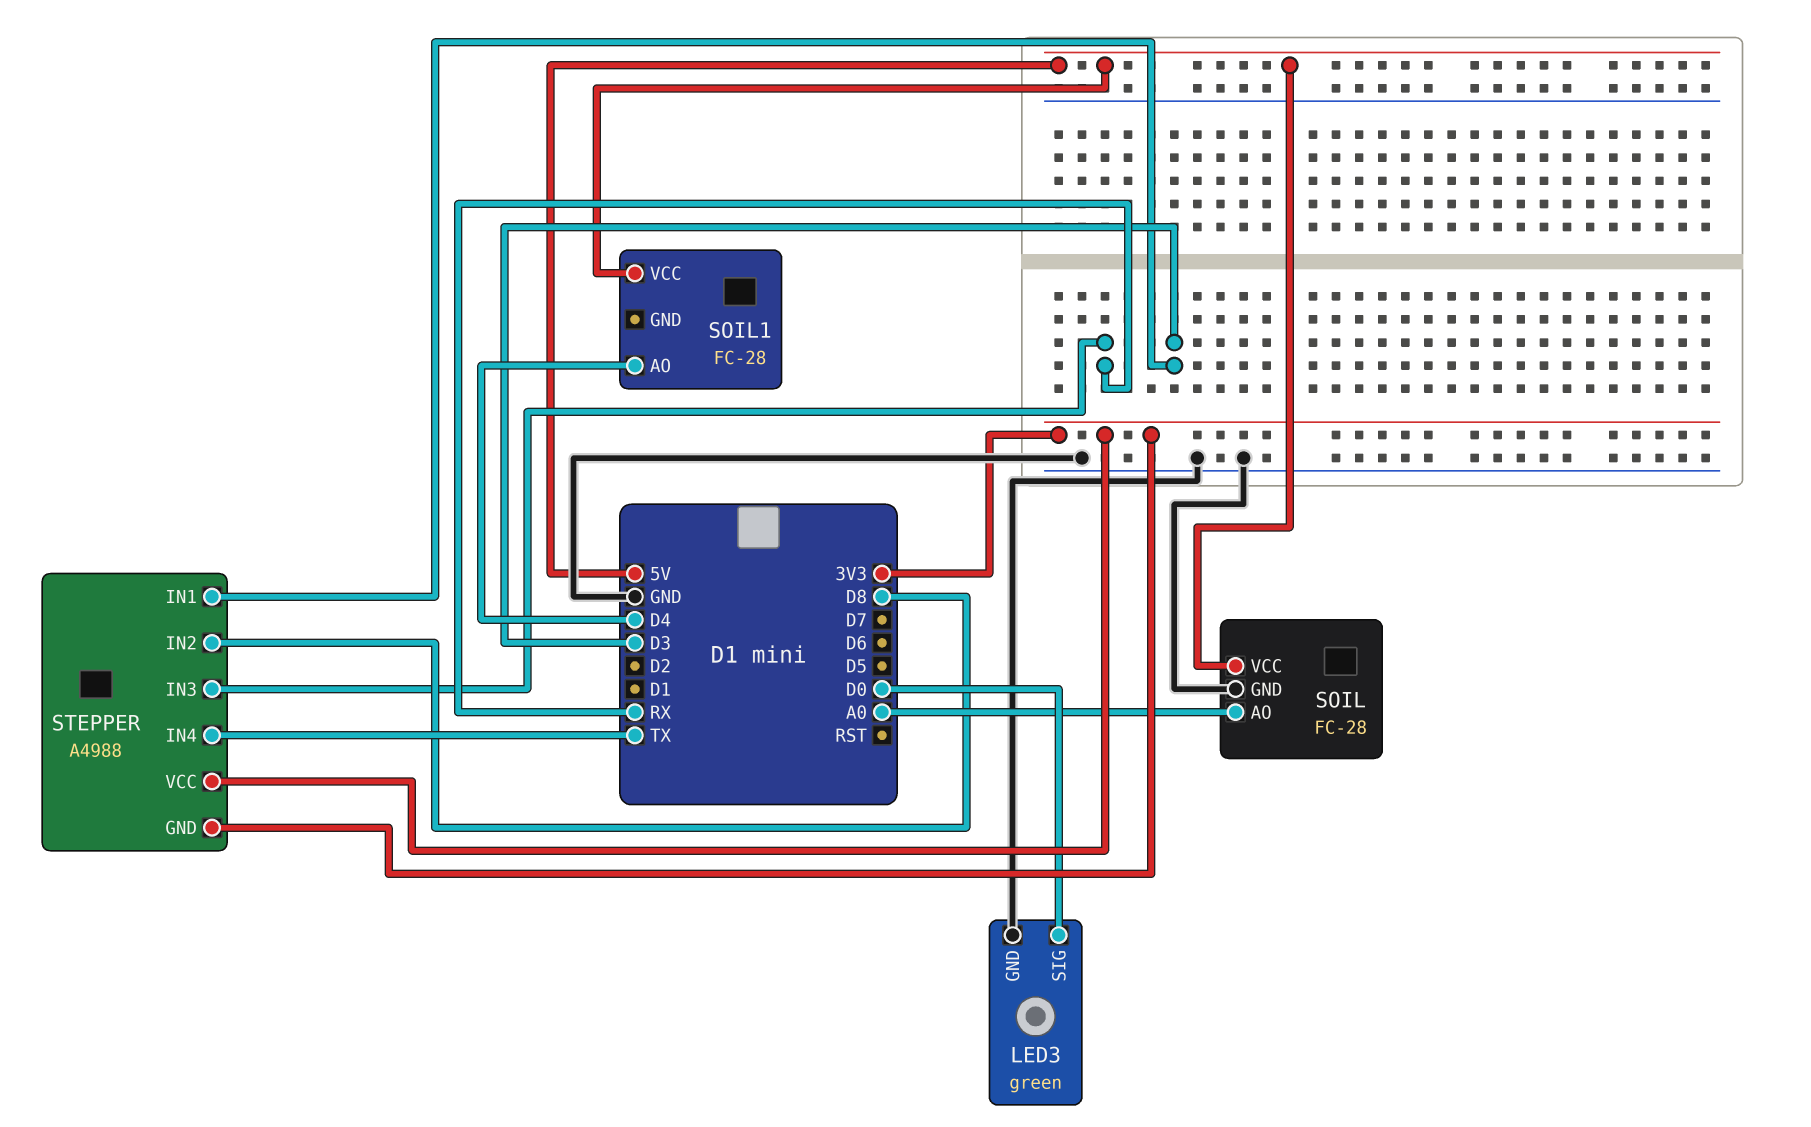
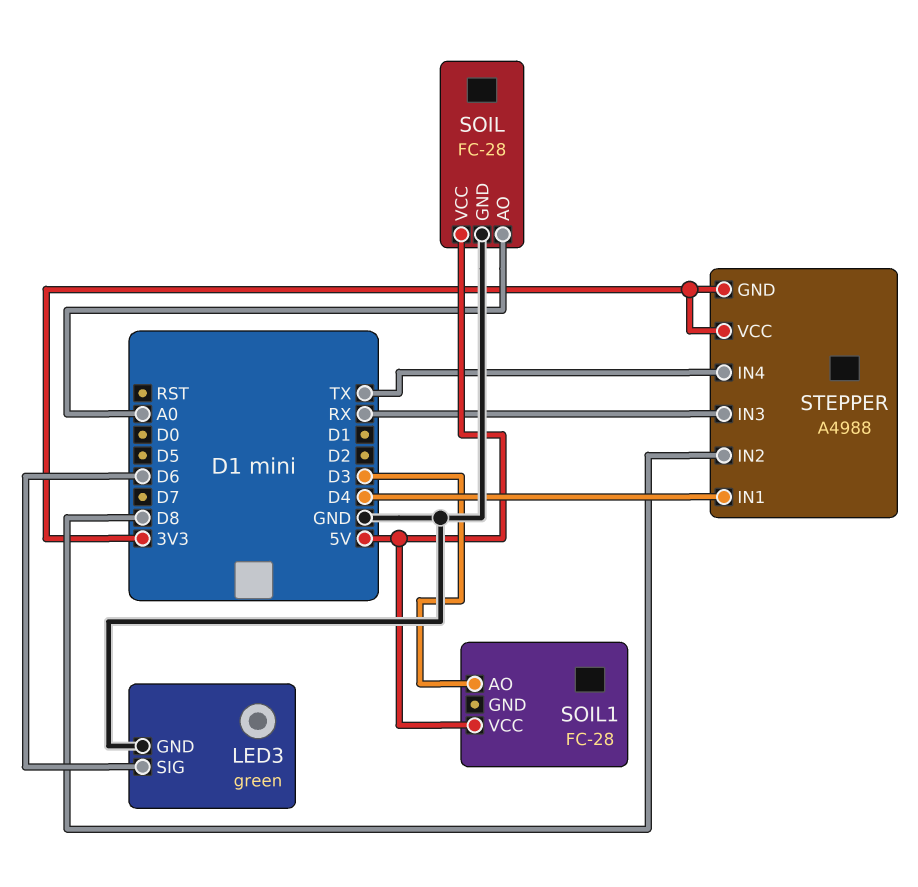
LED3 pin SIG: D0 -> D6
SOIL1 pin AO: D4 -> D3
STEPPER pin IN1: D3 -> D4

